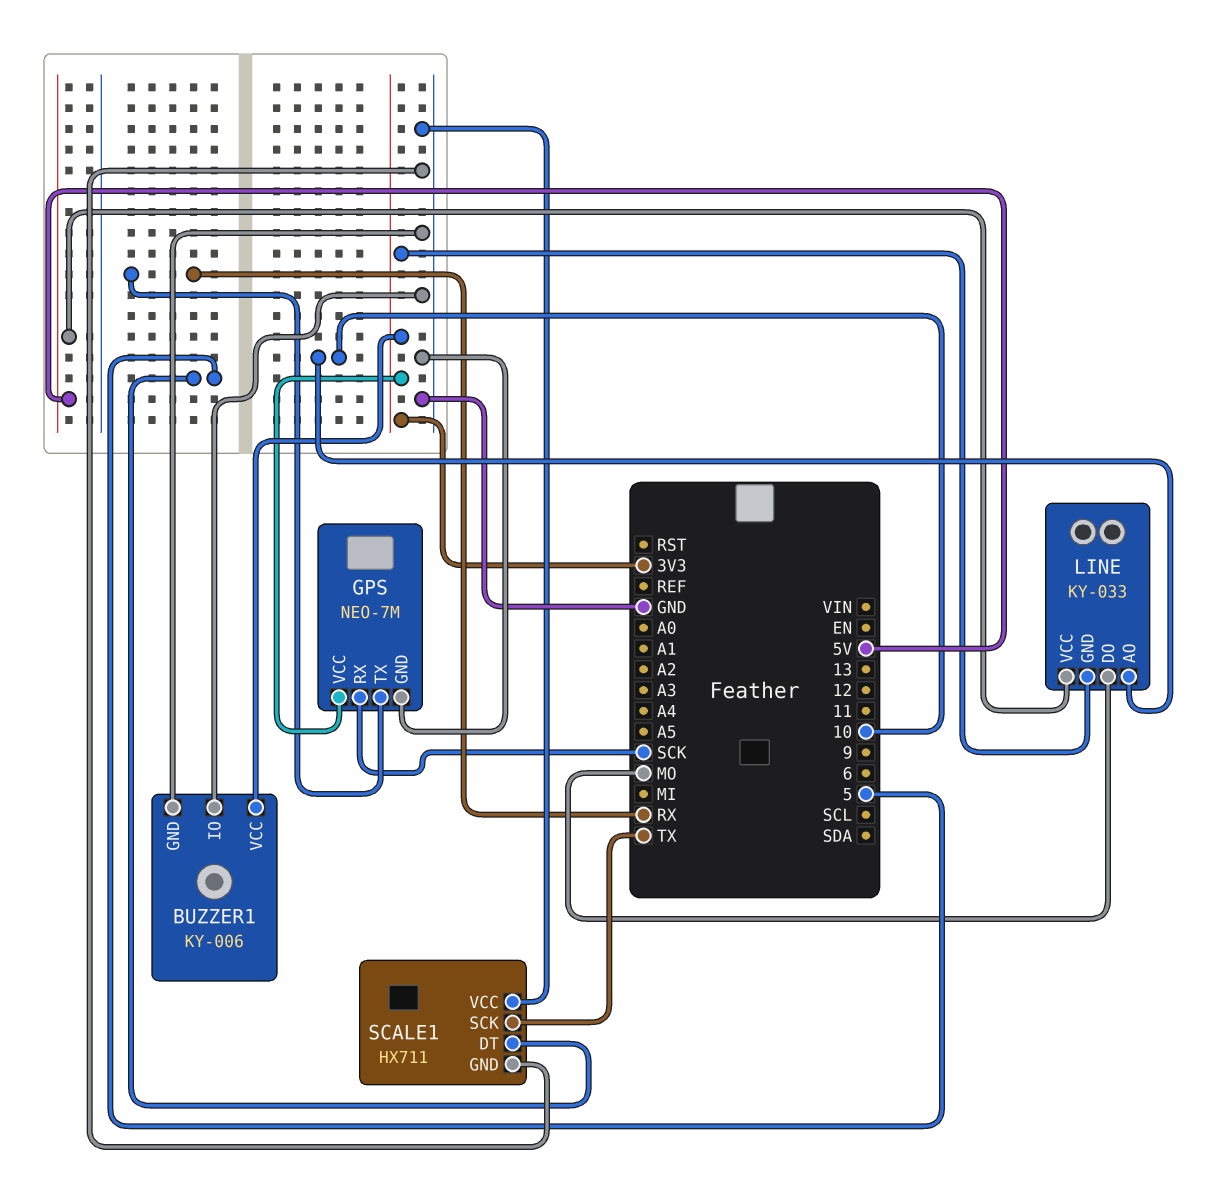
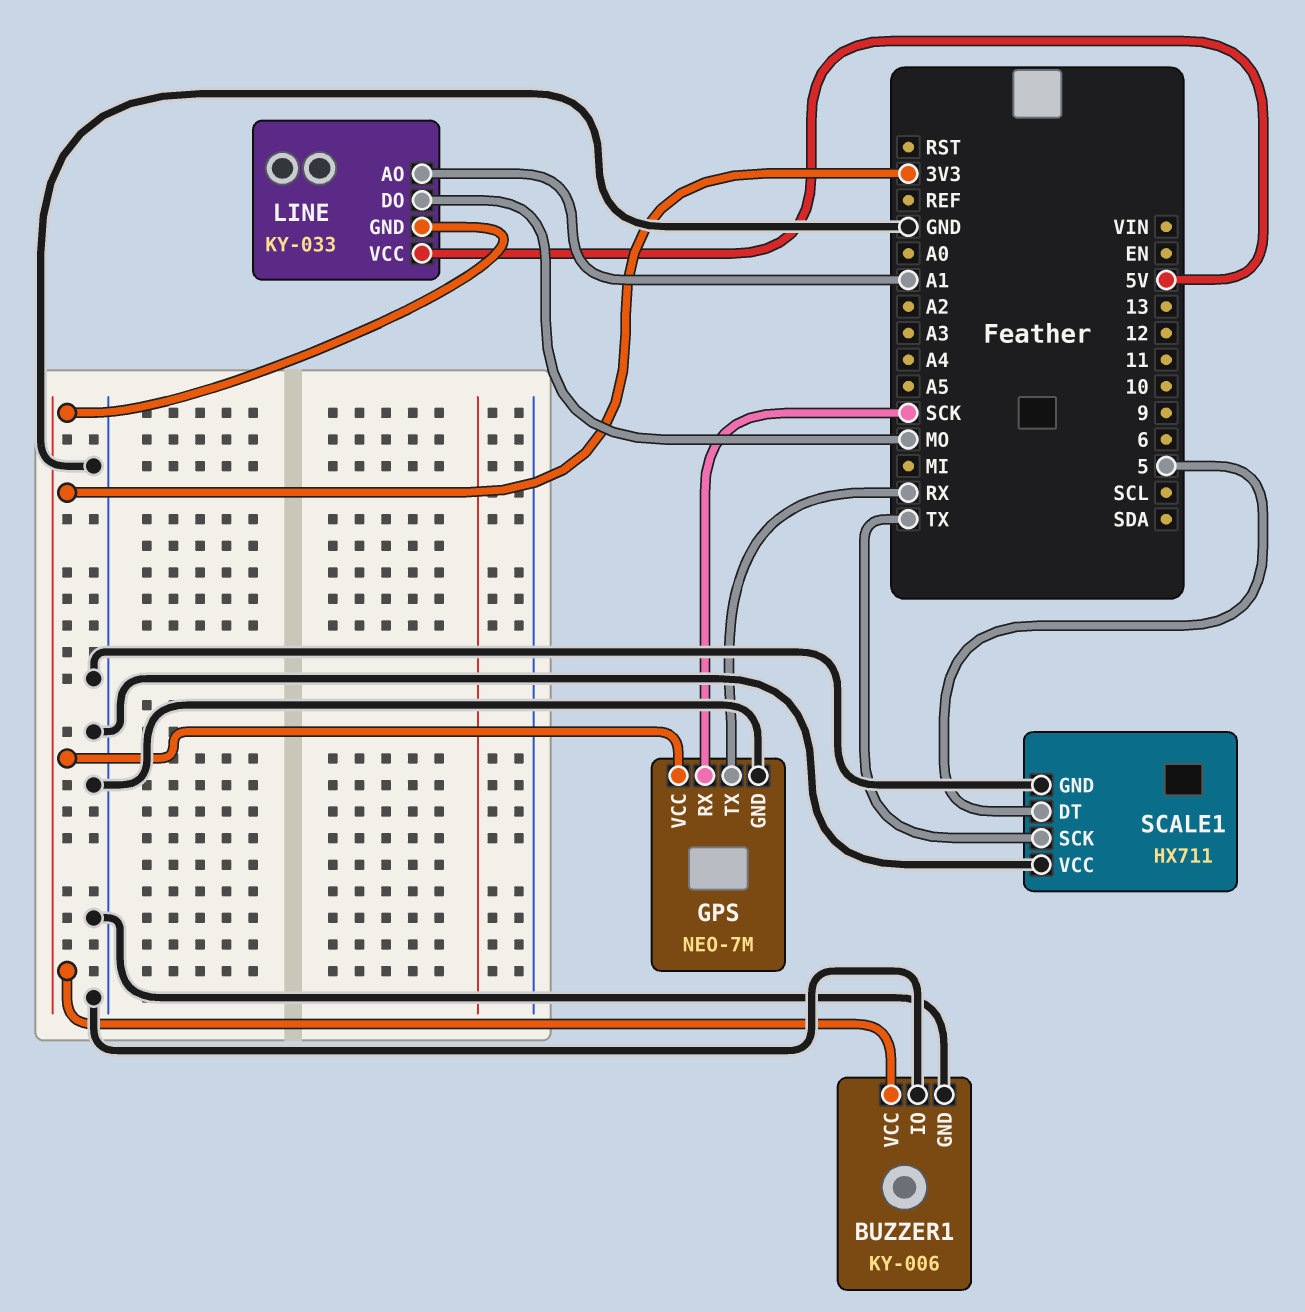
LINE pin AO: 10 -> A1

